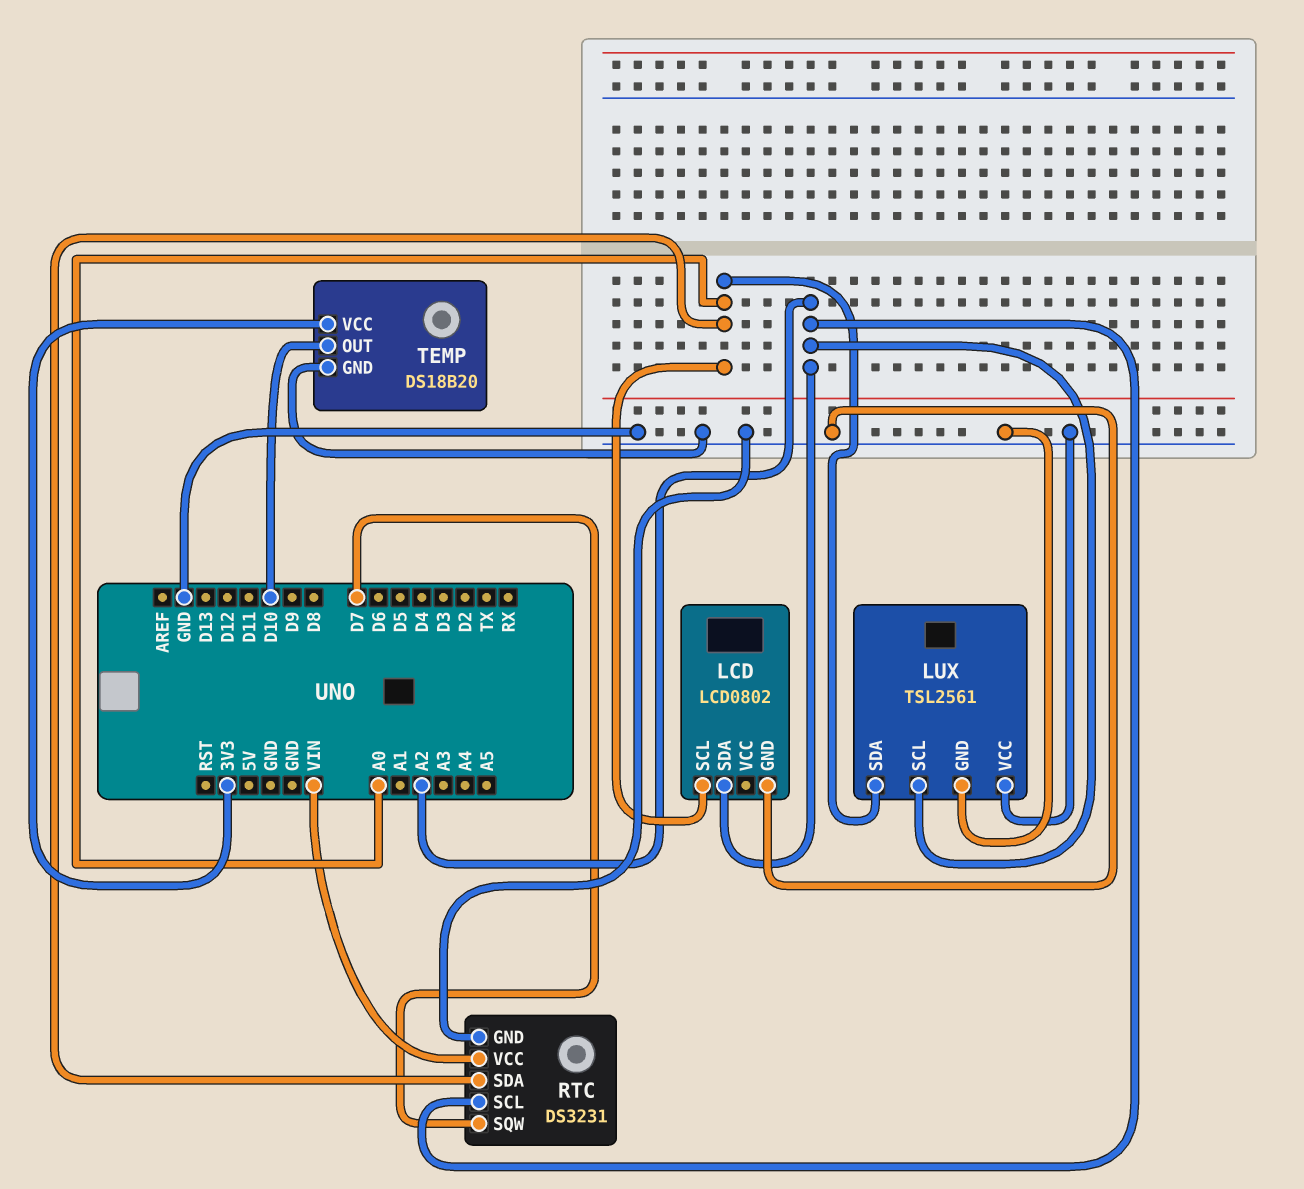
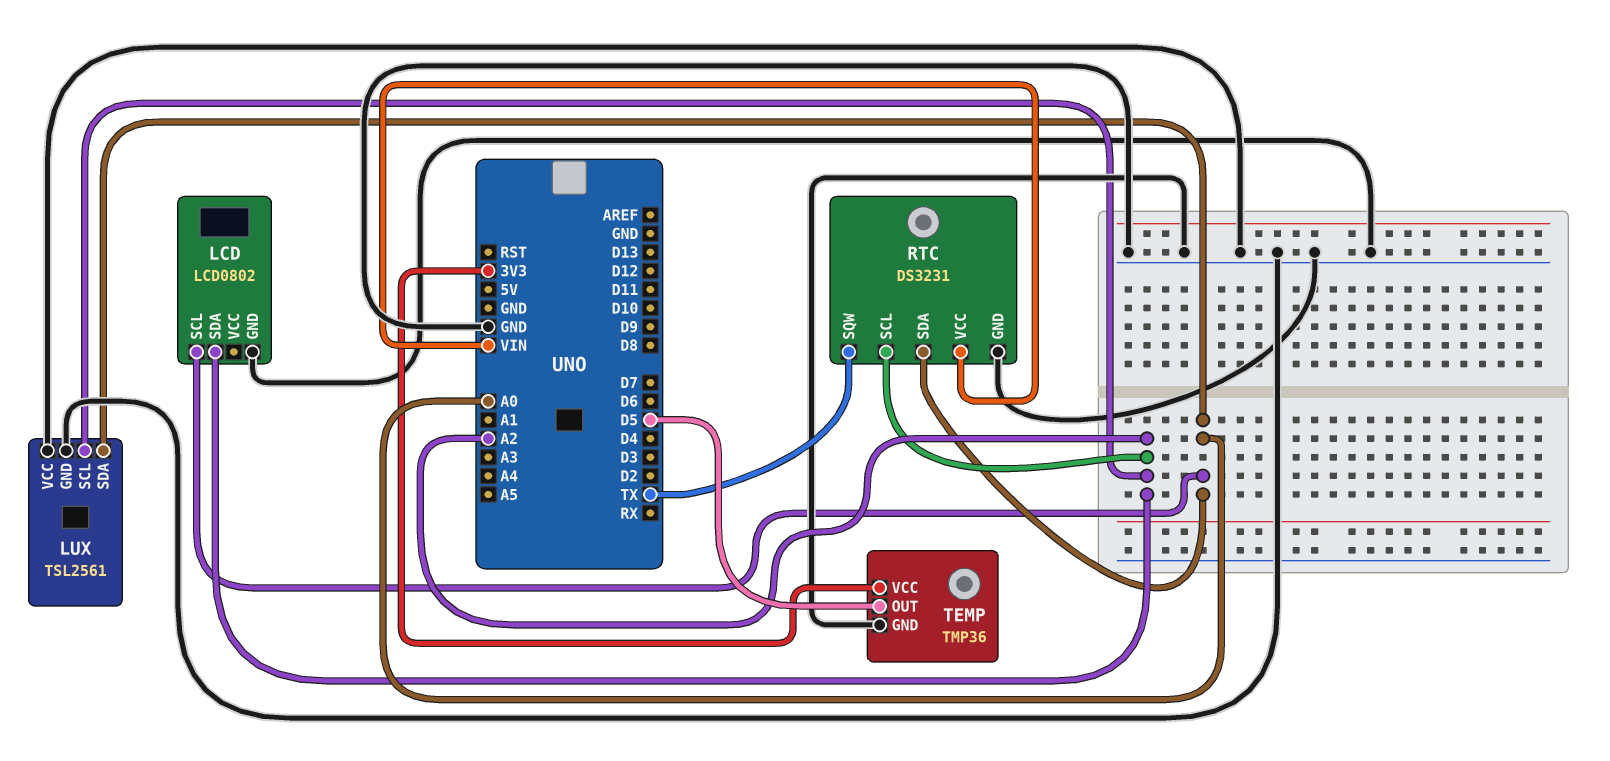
RTC pin SQW: D7 -> TX
TEMP: DS18B20 -> TMP36
TEMP pin OUT: D10 -> D5

